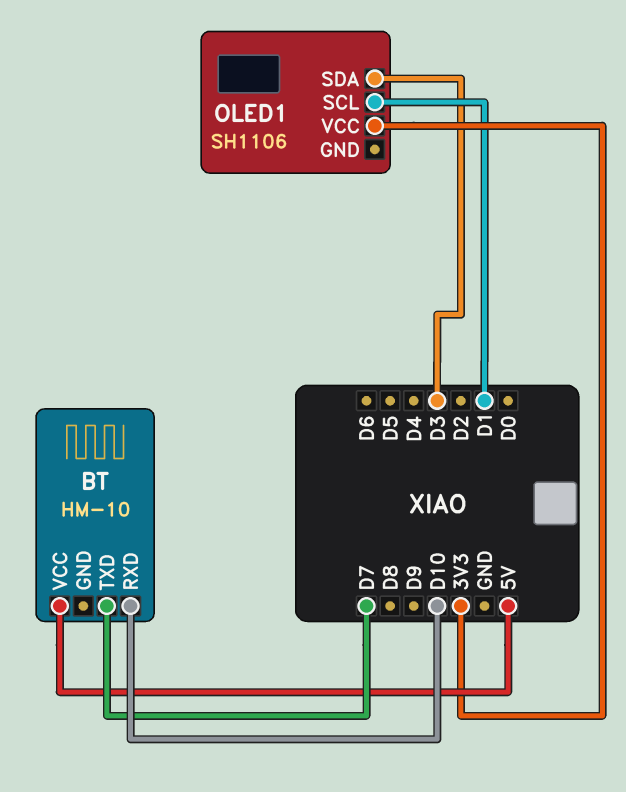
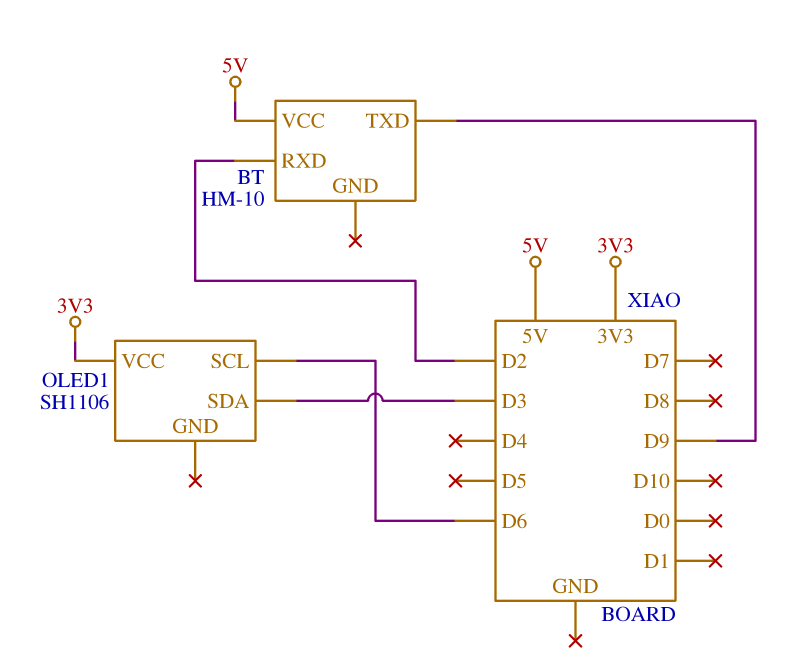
BT pin RXD: D10 -> D2
BT pin TXD: D7 -> D9
OLED1 pin SCL: D1 -> D6

